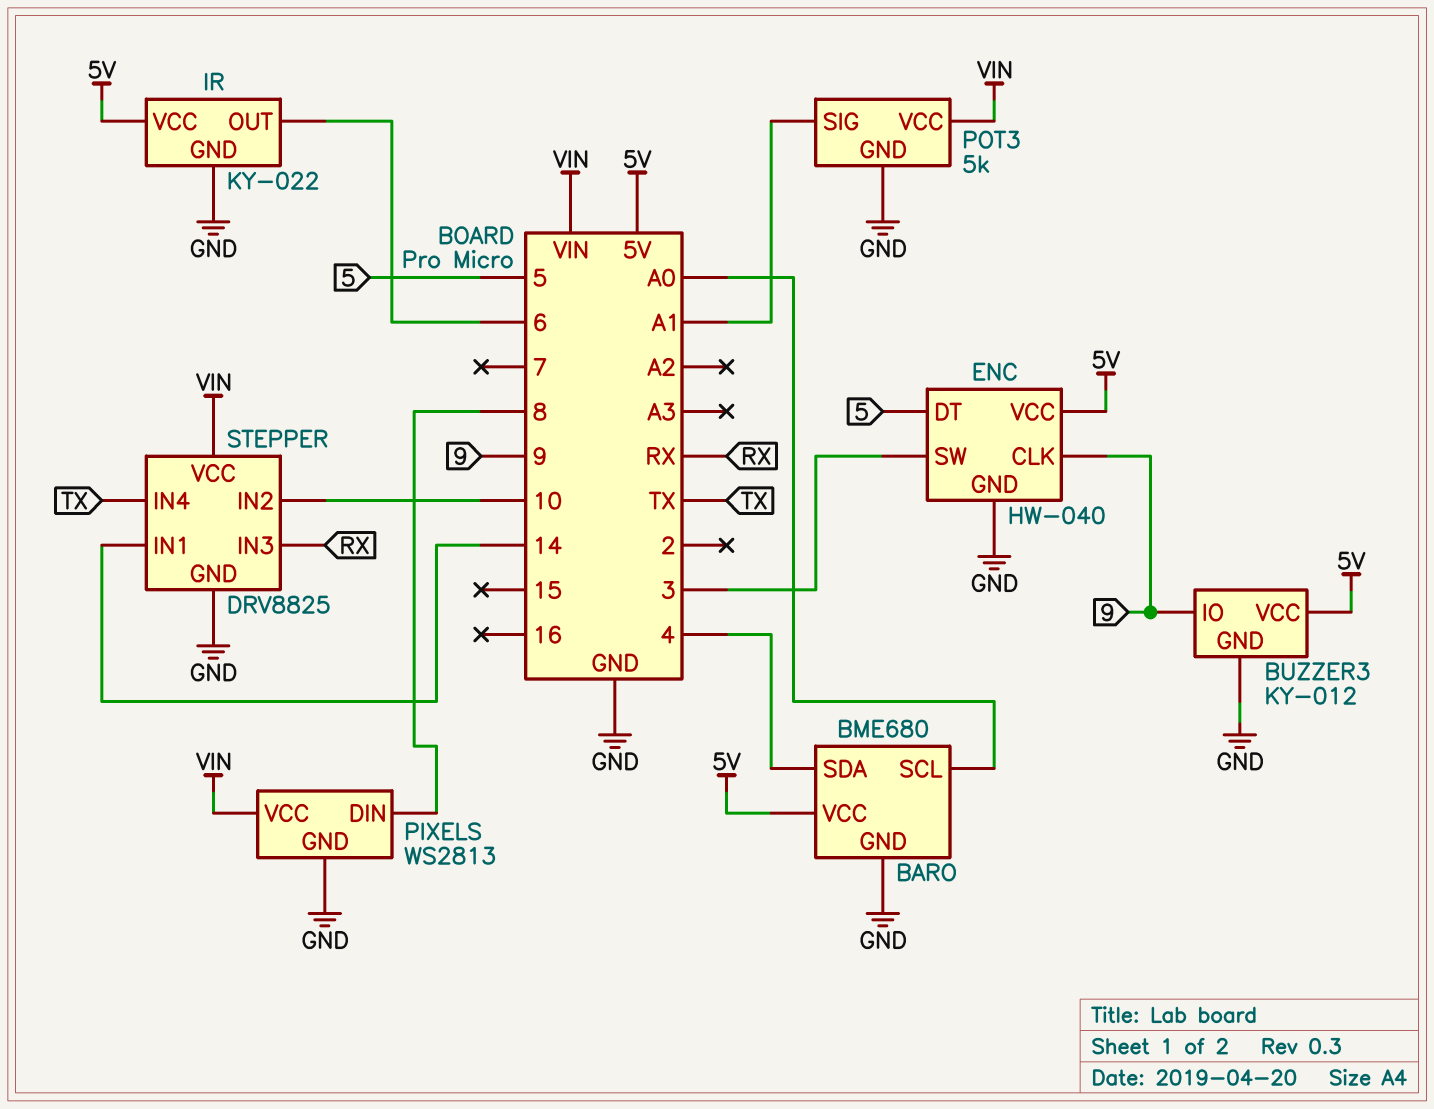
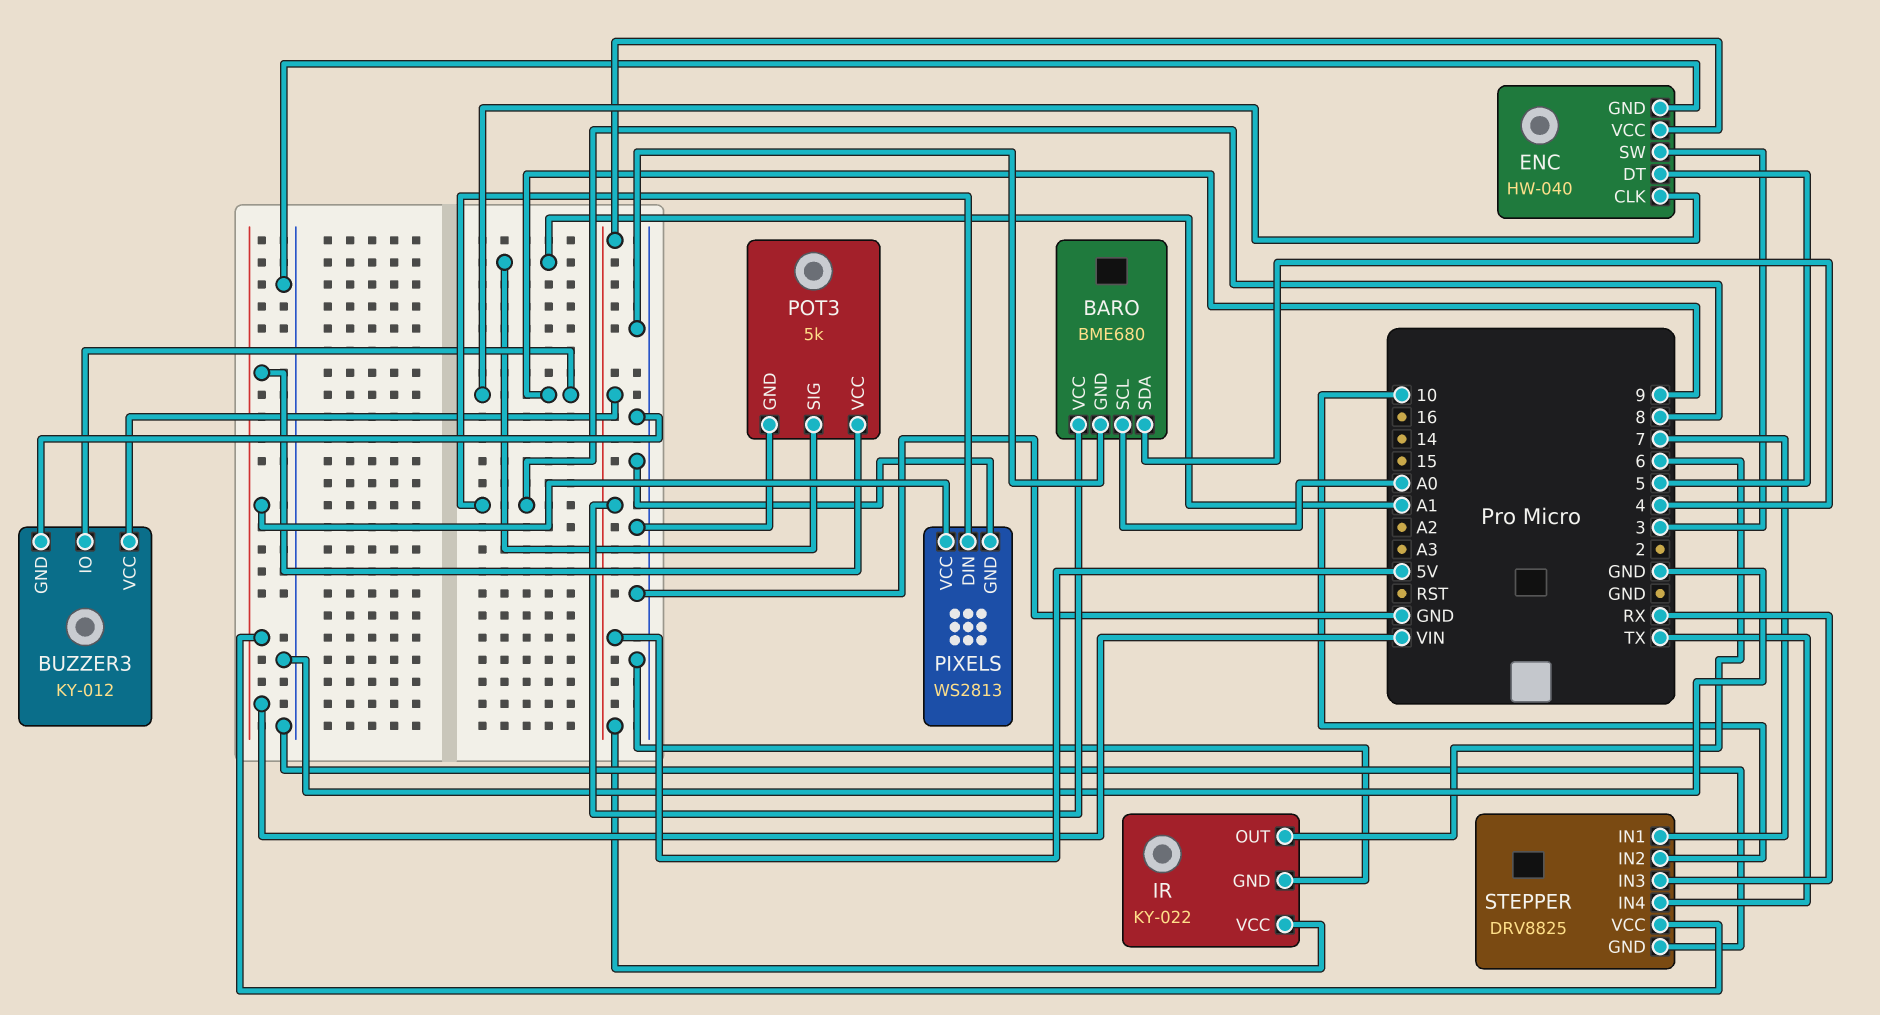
STEPPER pin IN1: 14 -> 7

